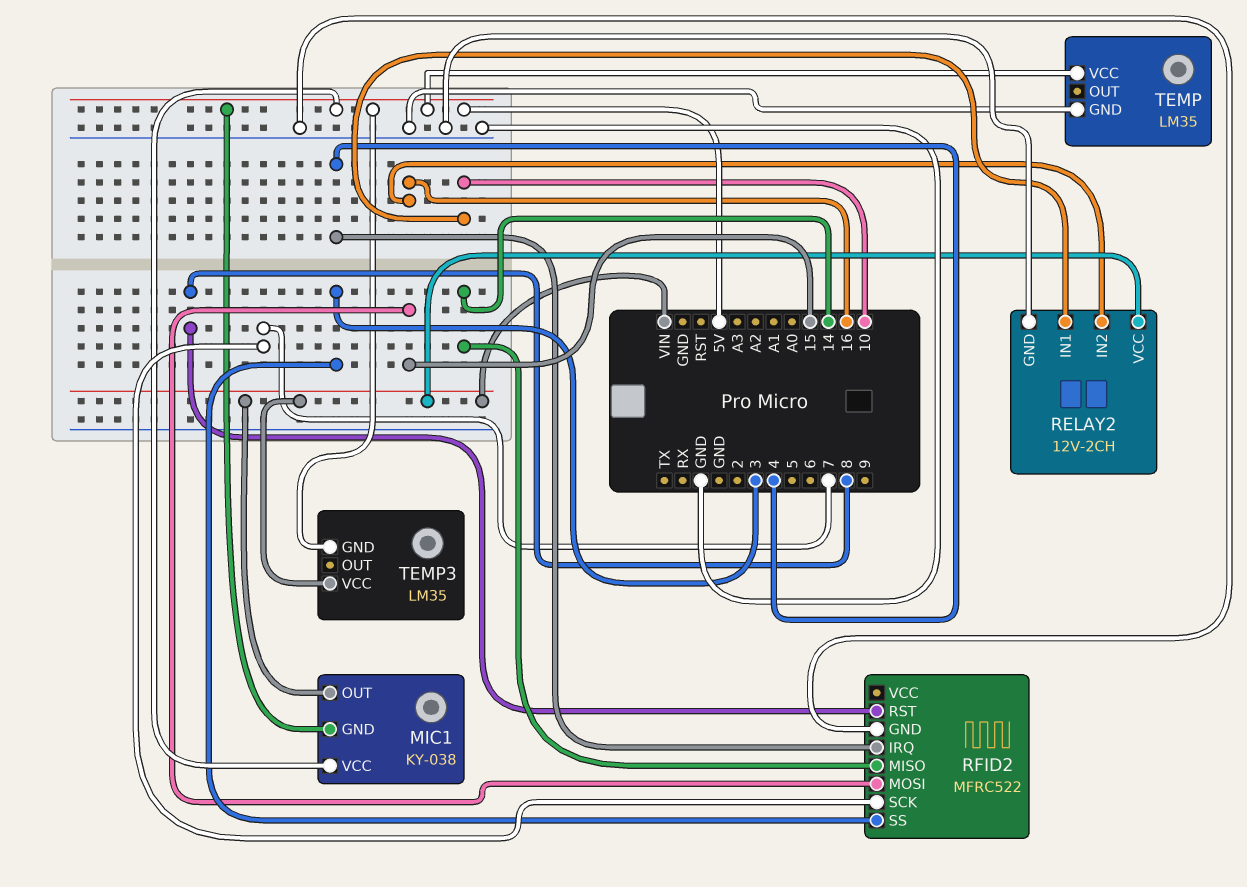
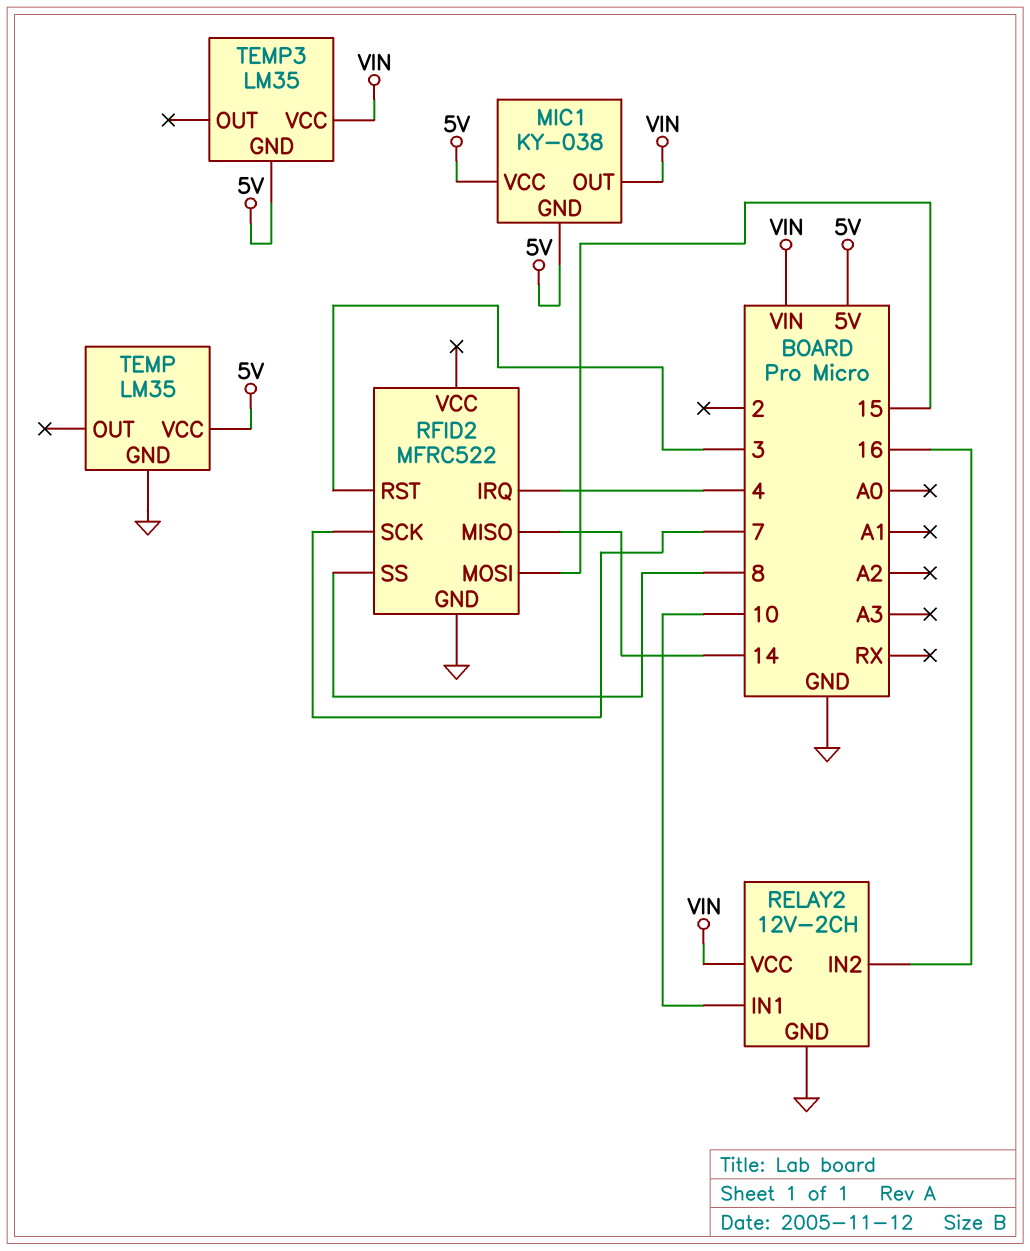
RFID2 pin RST: 8 -> 3
RFID2 pin SS: 3 -> 8

